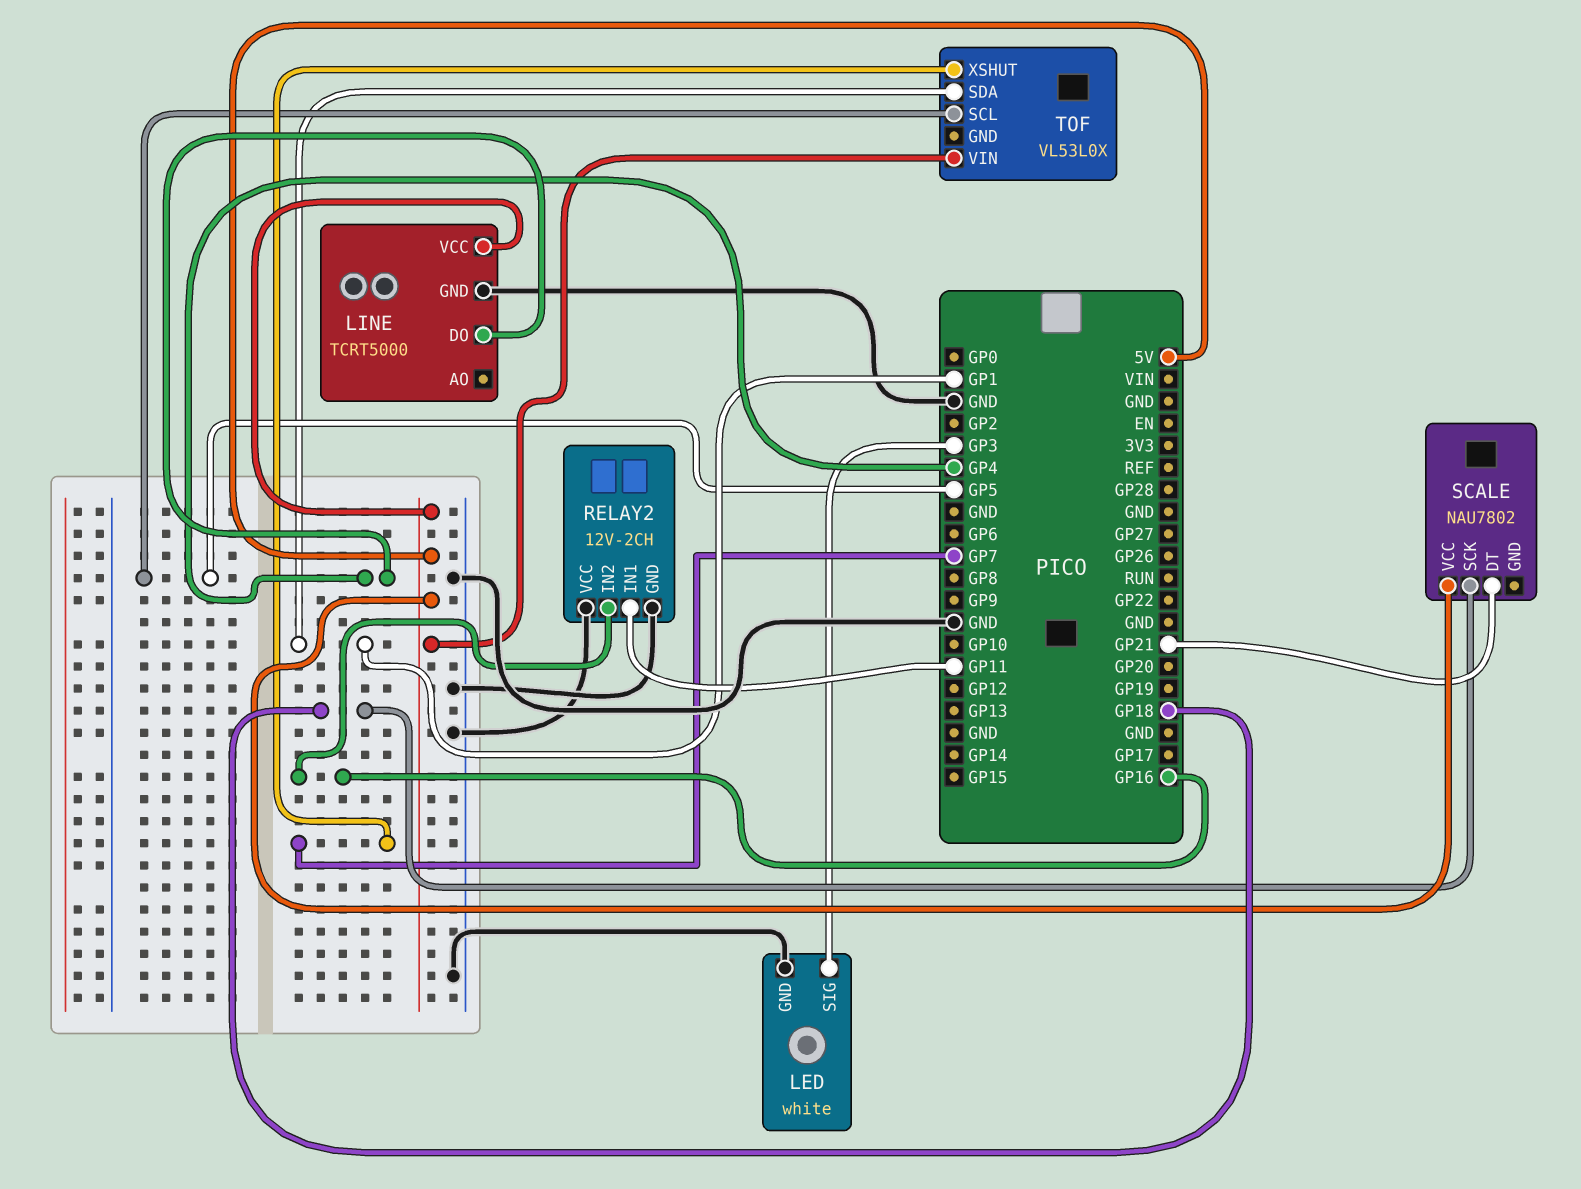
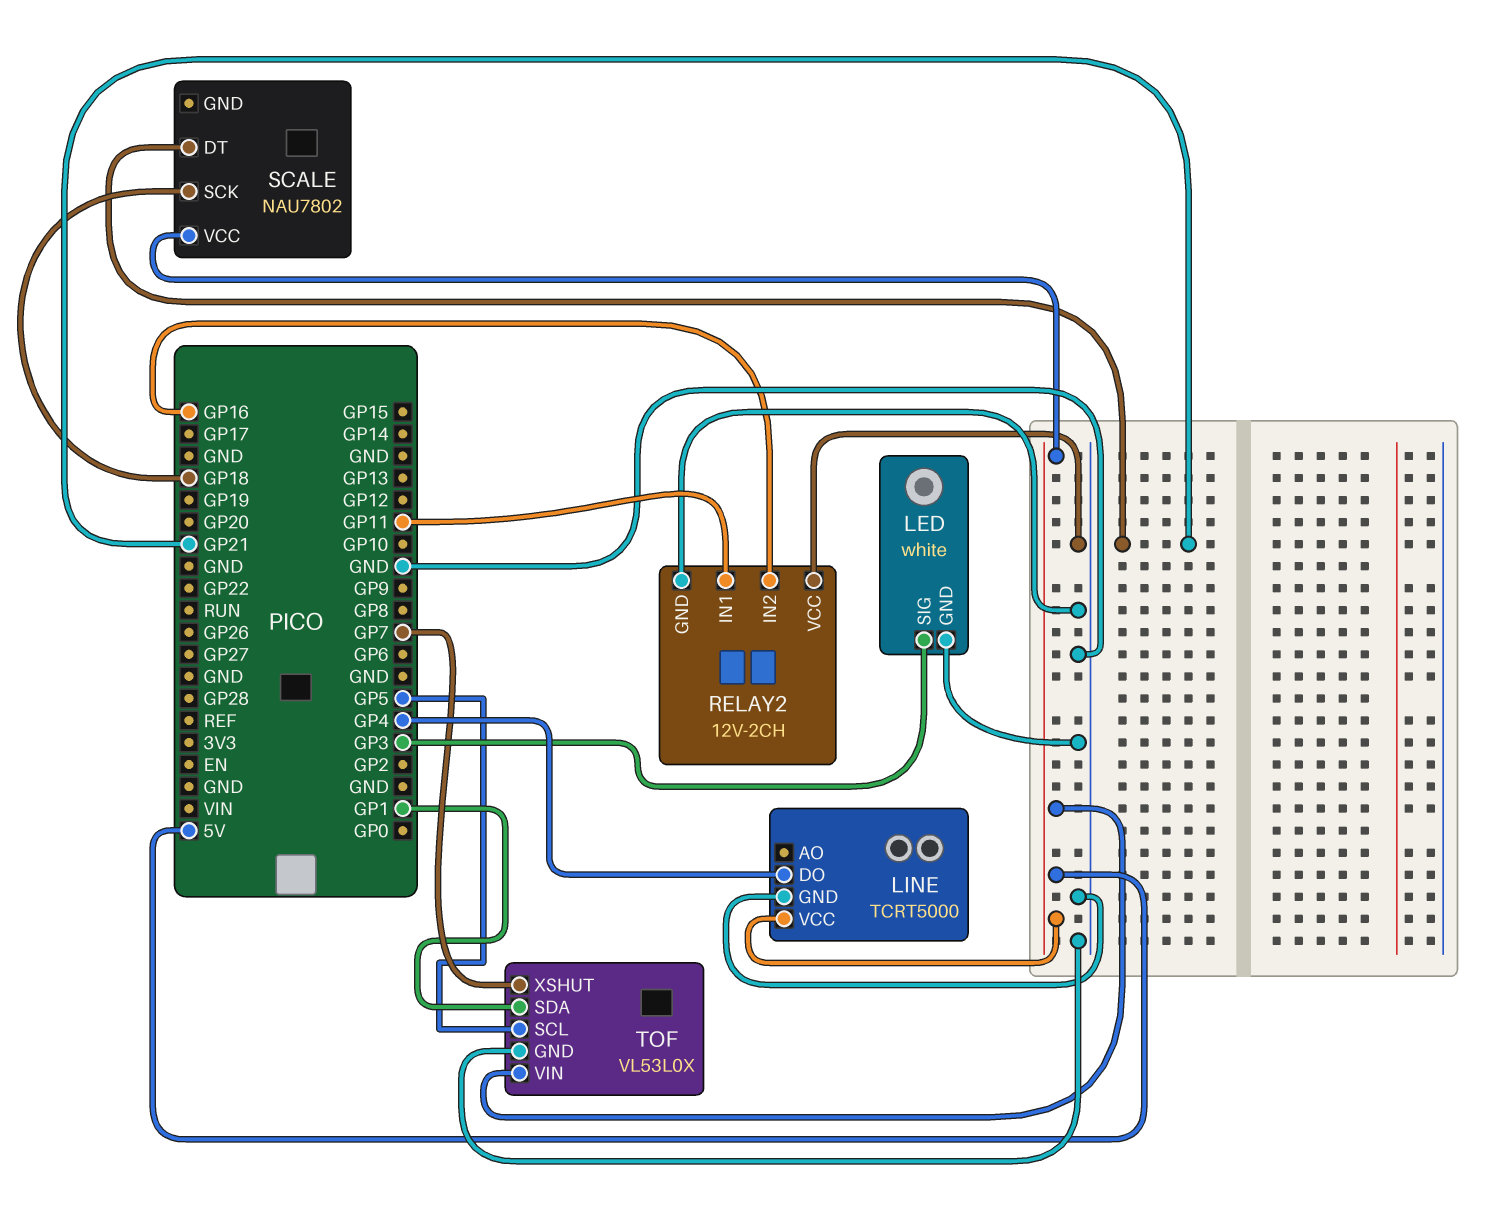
TOF pin GND: none -> GND

